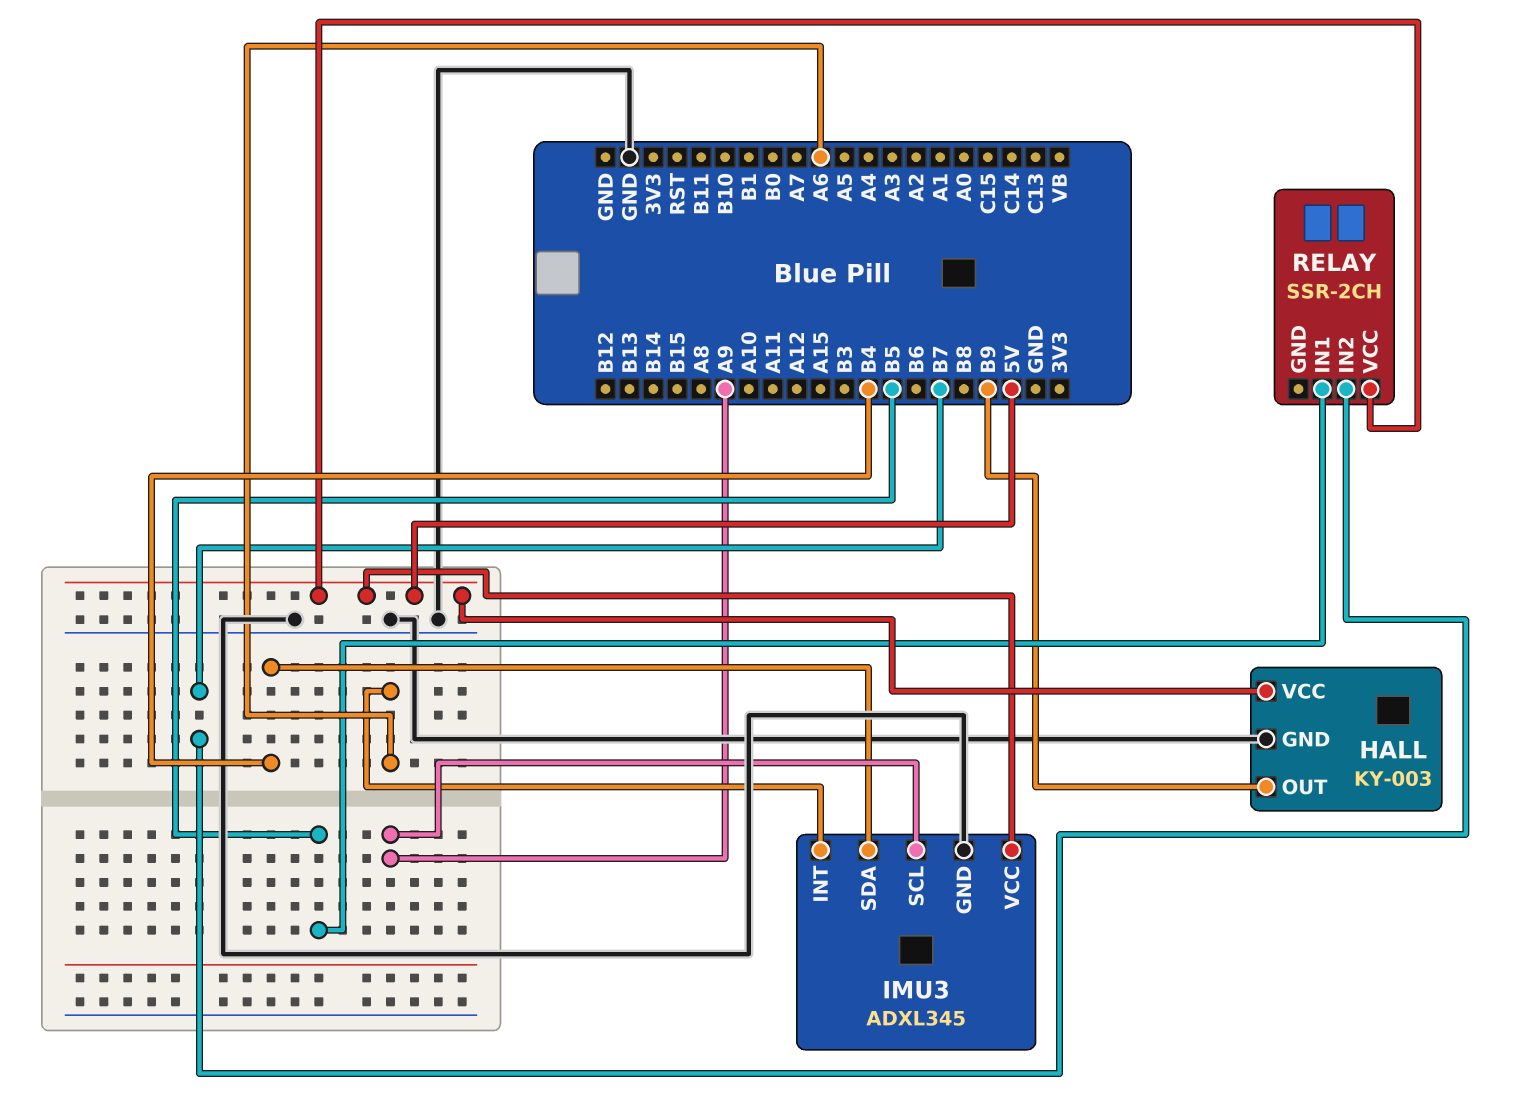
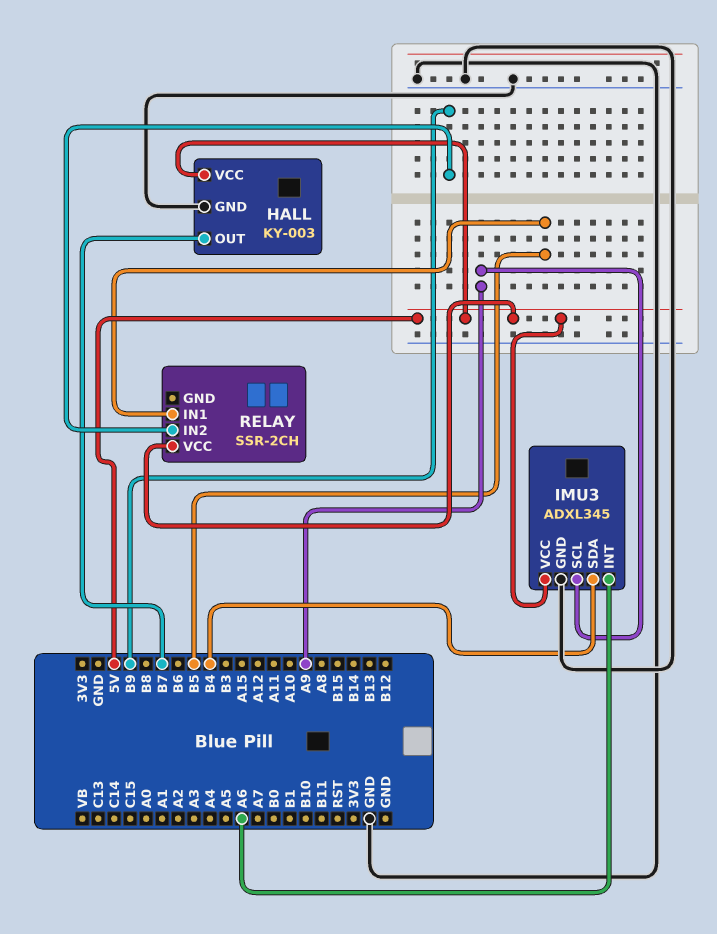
HALL pin OUT: B9 -> B7
RELAY pin IN2: B7 -> B9

